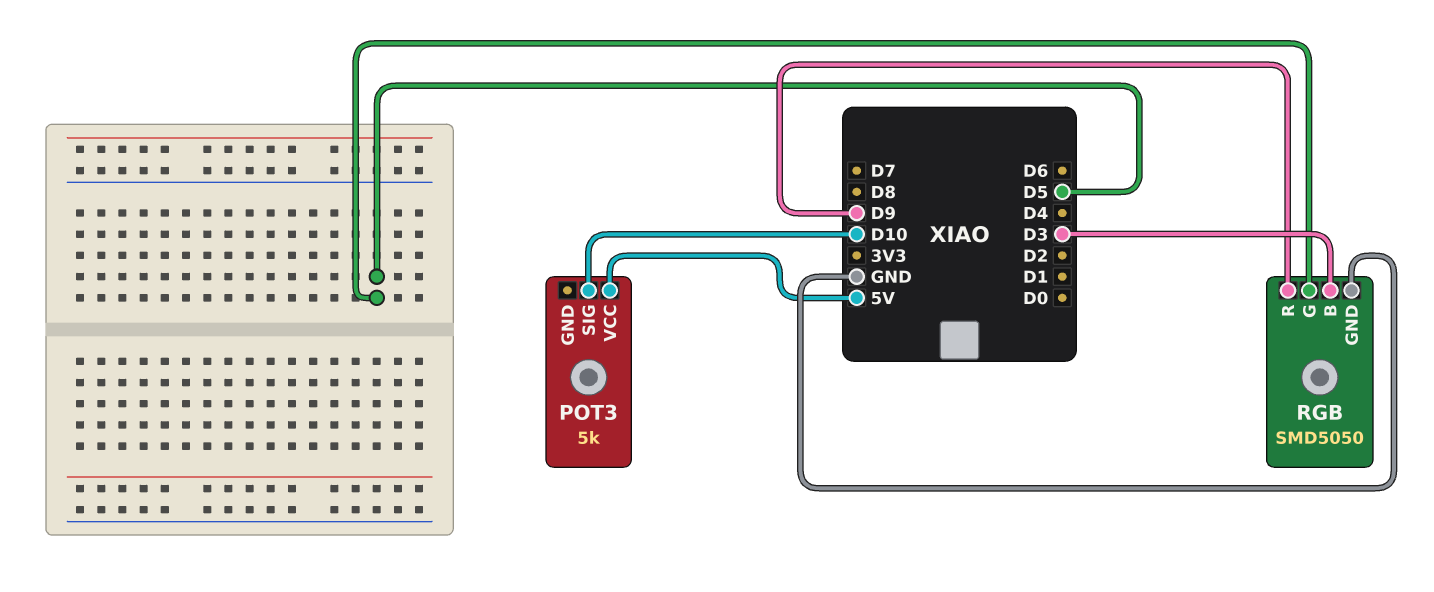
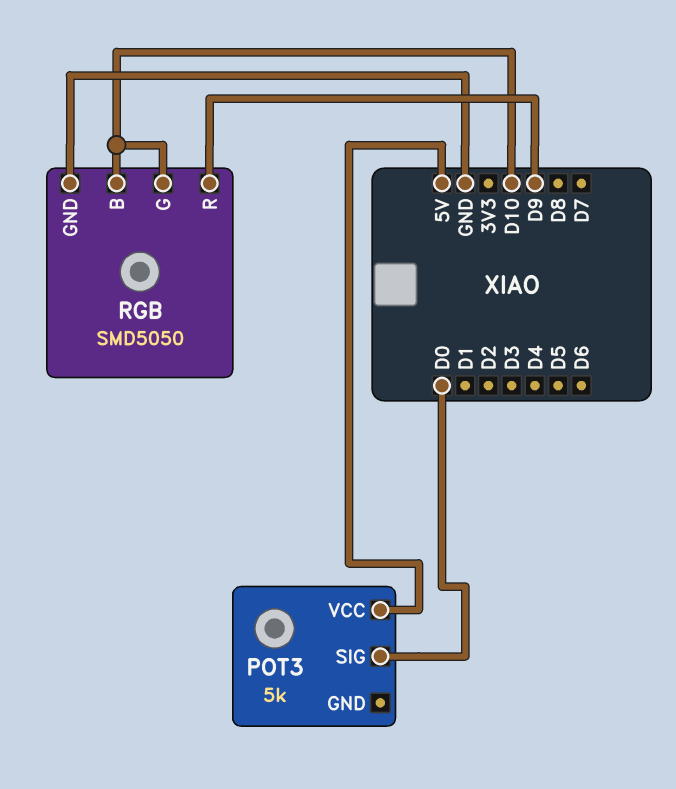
POT3 pin SIG: D10 -> D0
RGB pin B: D3 -> D10
RGB pin G: D5 -> D10

